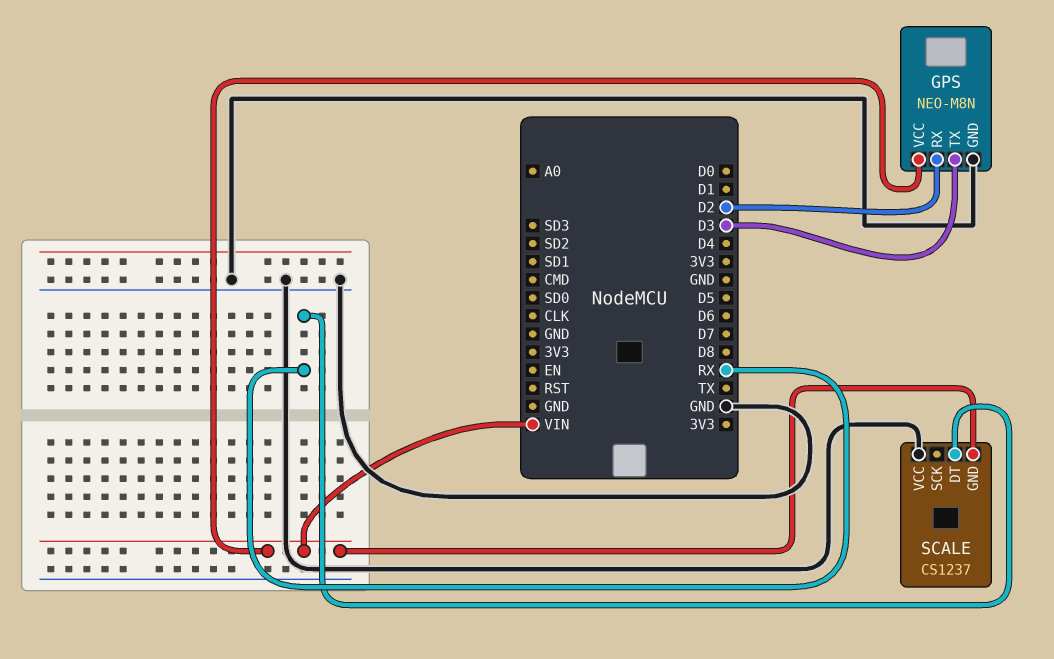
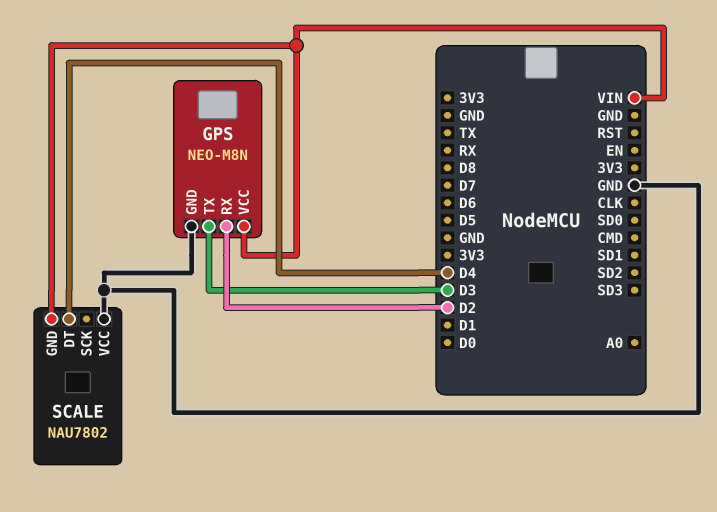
SCALE: CS1237 -> NAU7802
SCALE pin DT: RX -> D4

